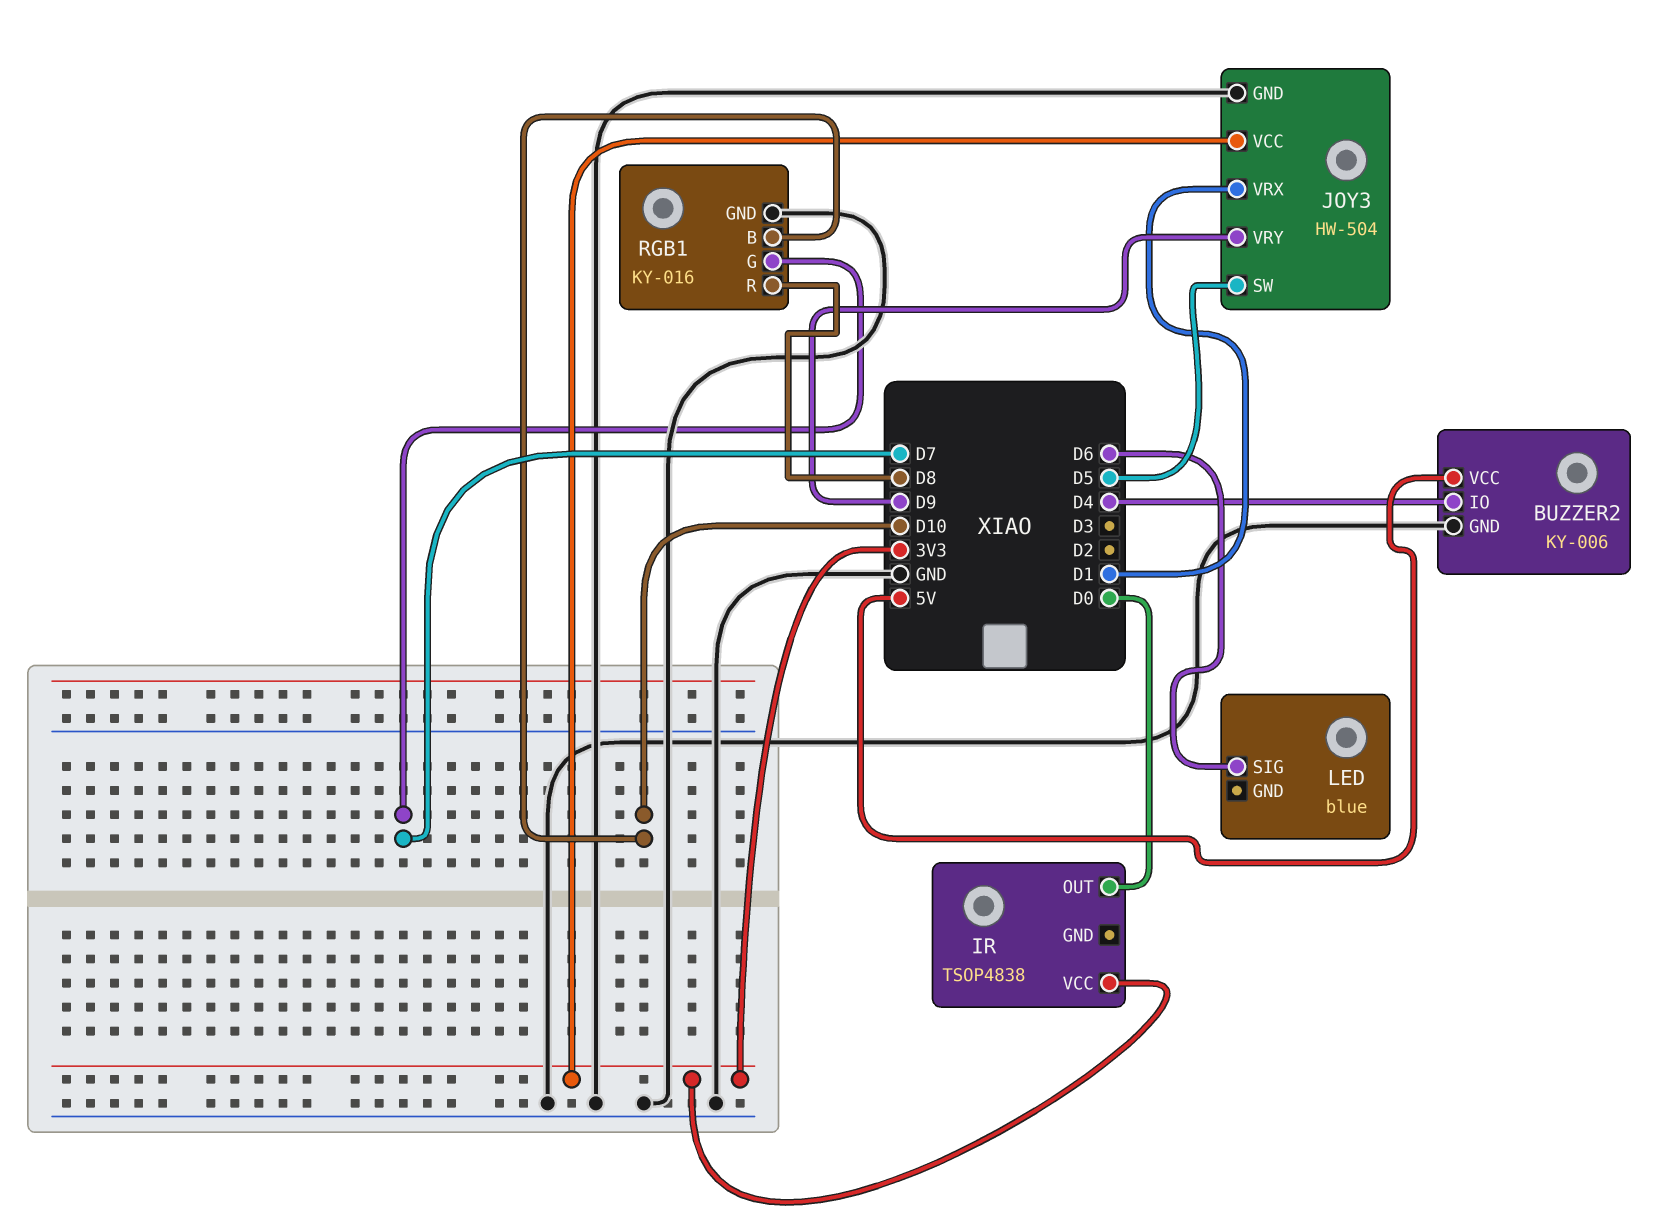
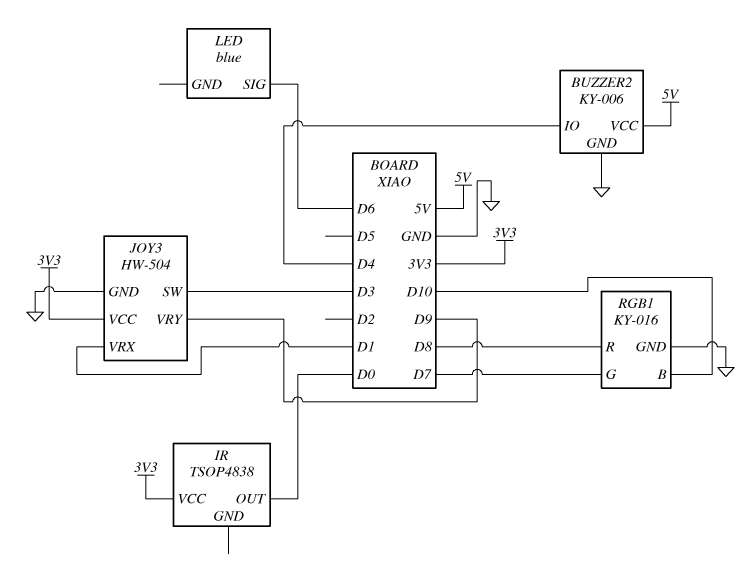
JOY3 pin SW: D5 -> D3

